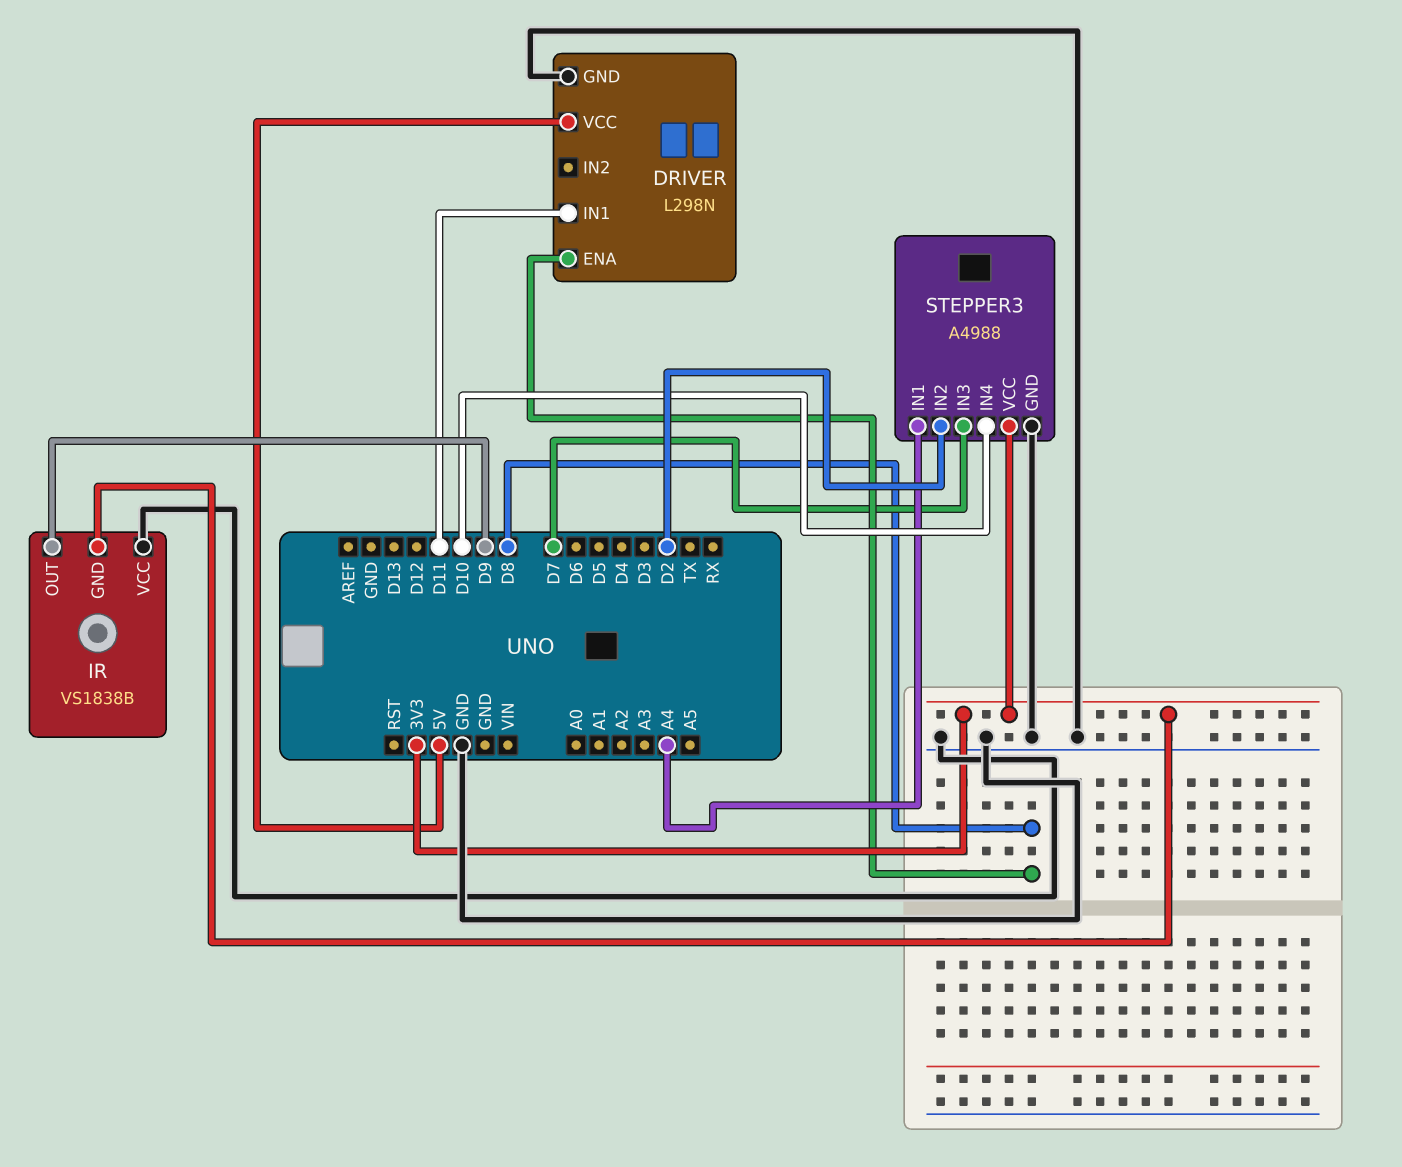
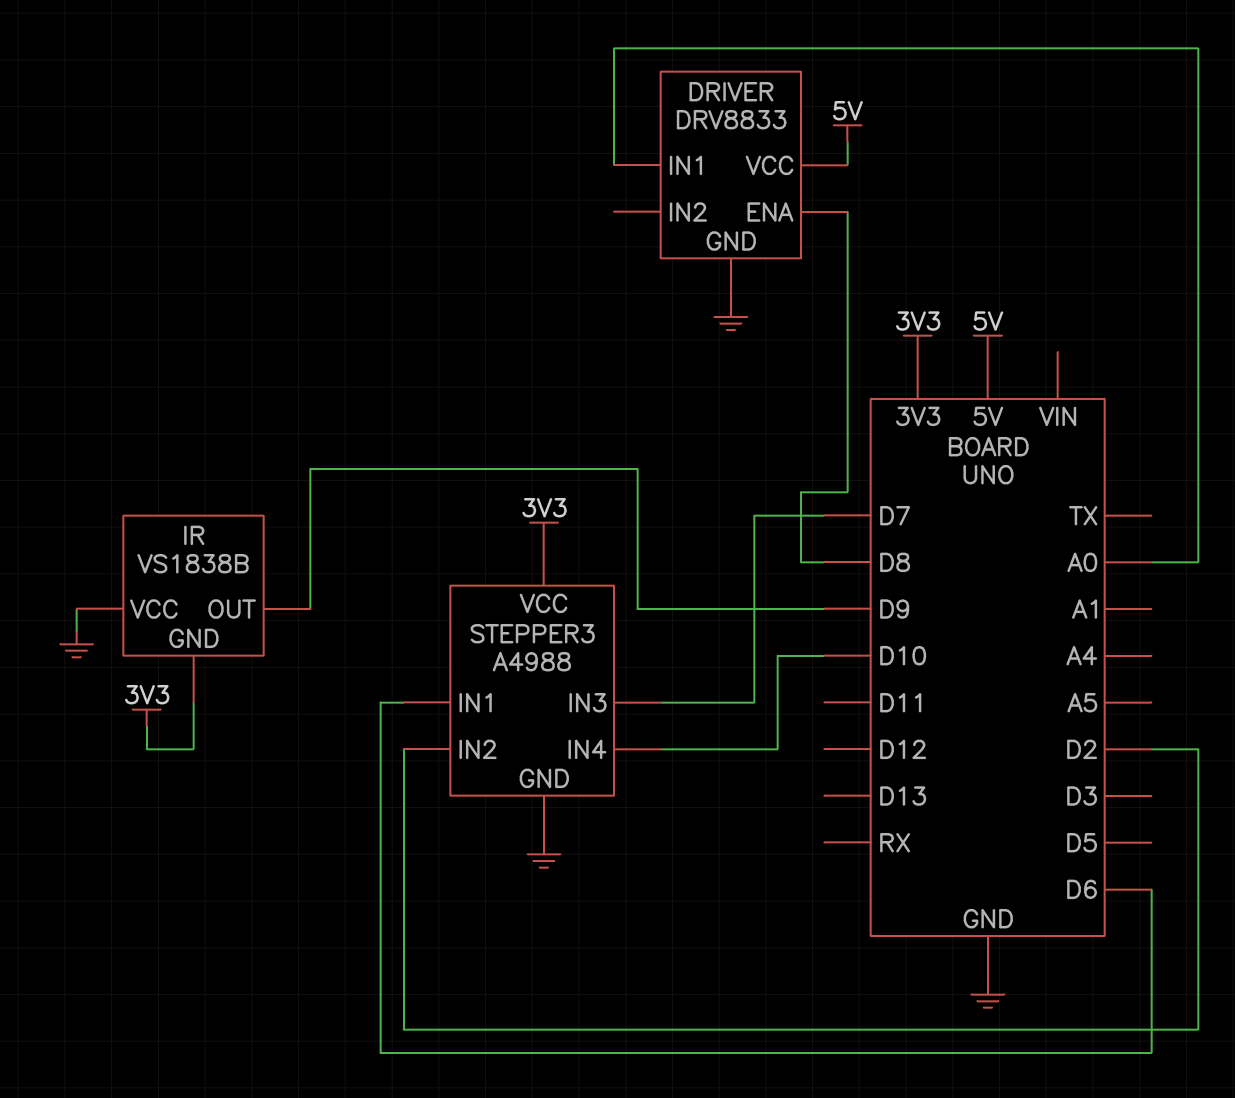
DRIVER: L298N -> DRV8833
DRIVER pin IN1: D11 -> A0
STEPPER3 pin IN1: A4 -> D6

